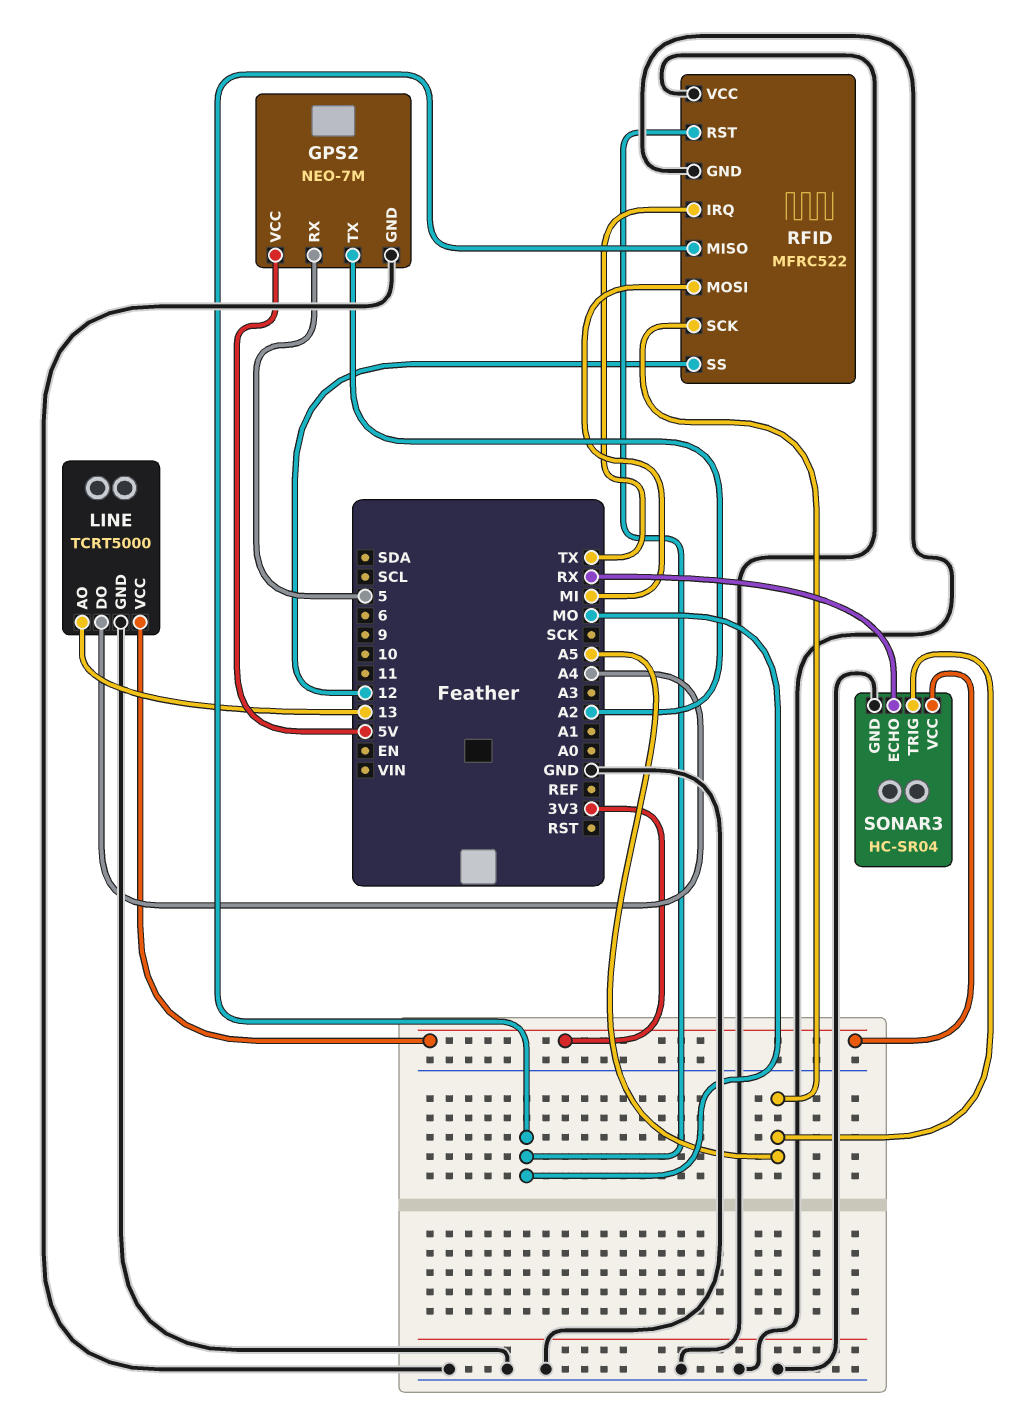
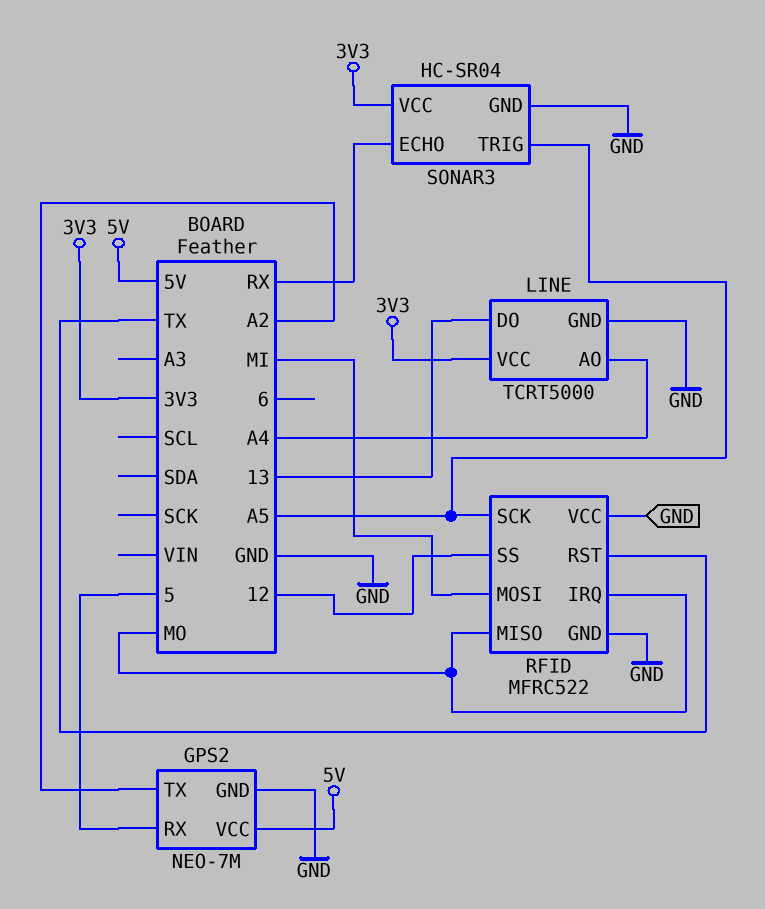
LINE pin AO: 13 -> A4
LINE pin DO: A4 -> 13
RFID pin IRQ: TX -> MO
RFID pin RST: MO -> TX

